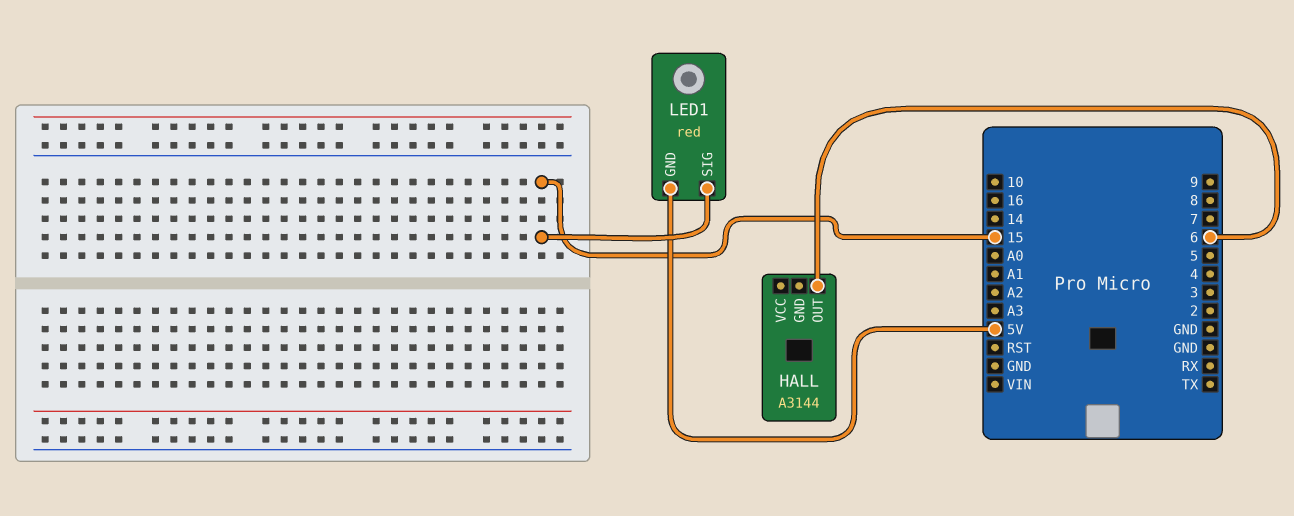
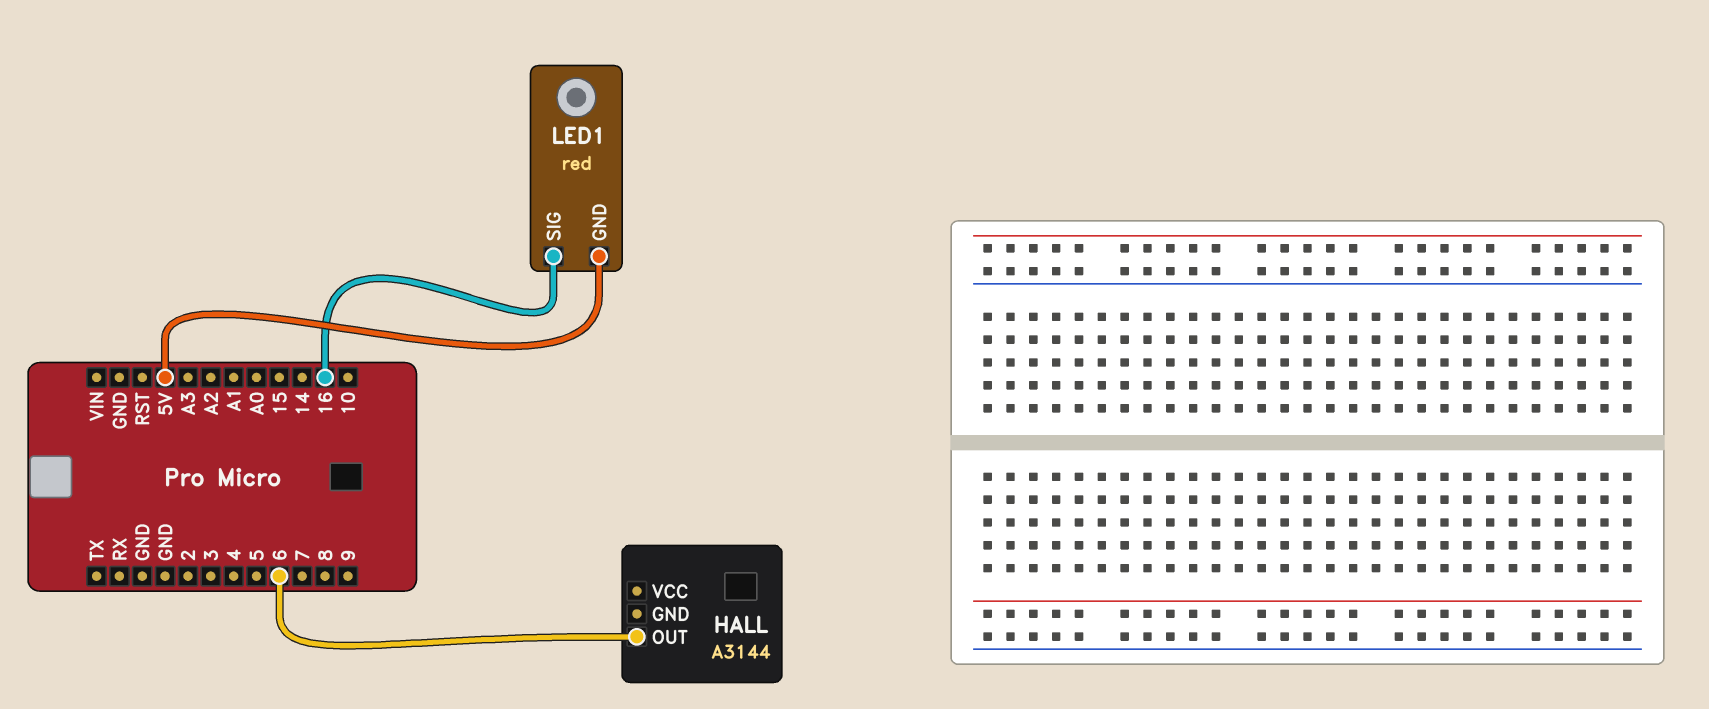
LED1 pin SIG: 15 -> 16

